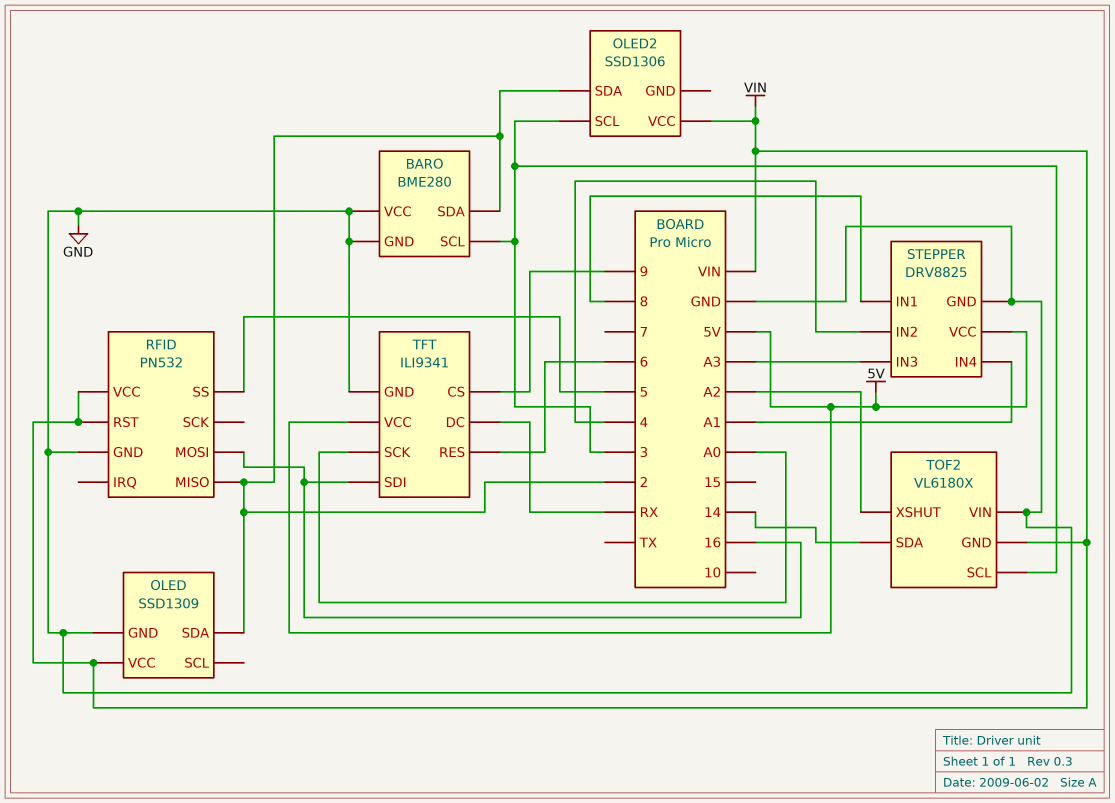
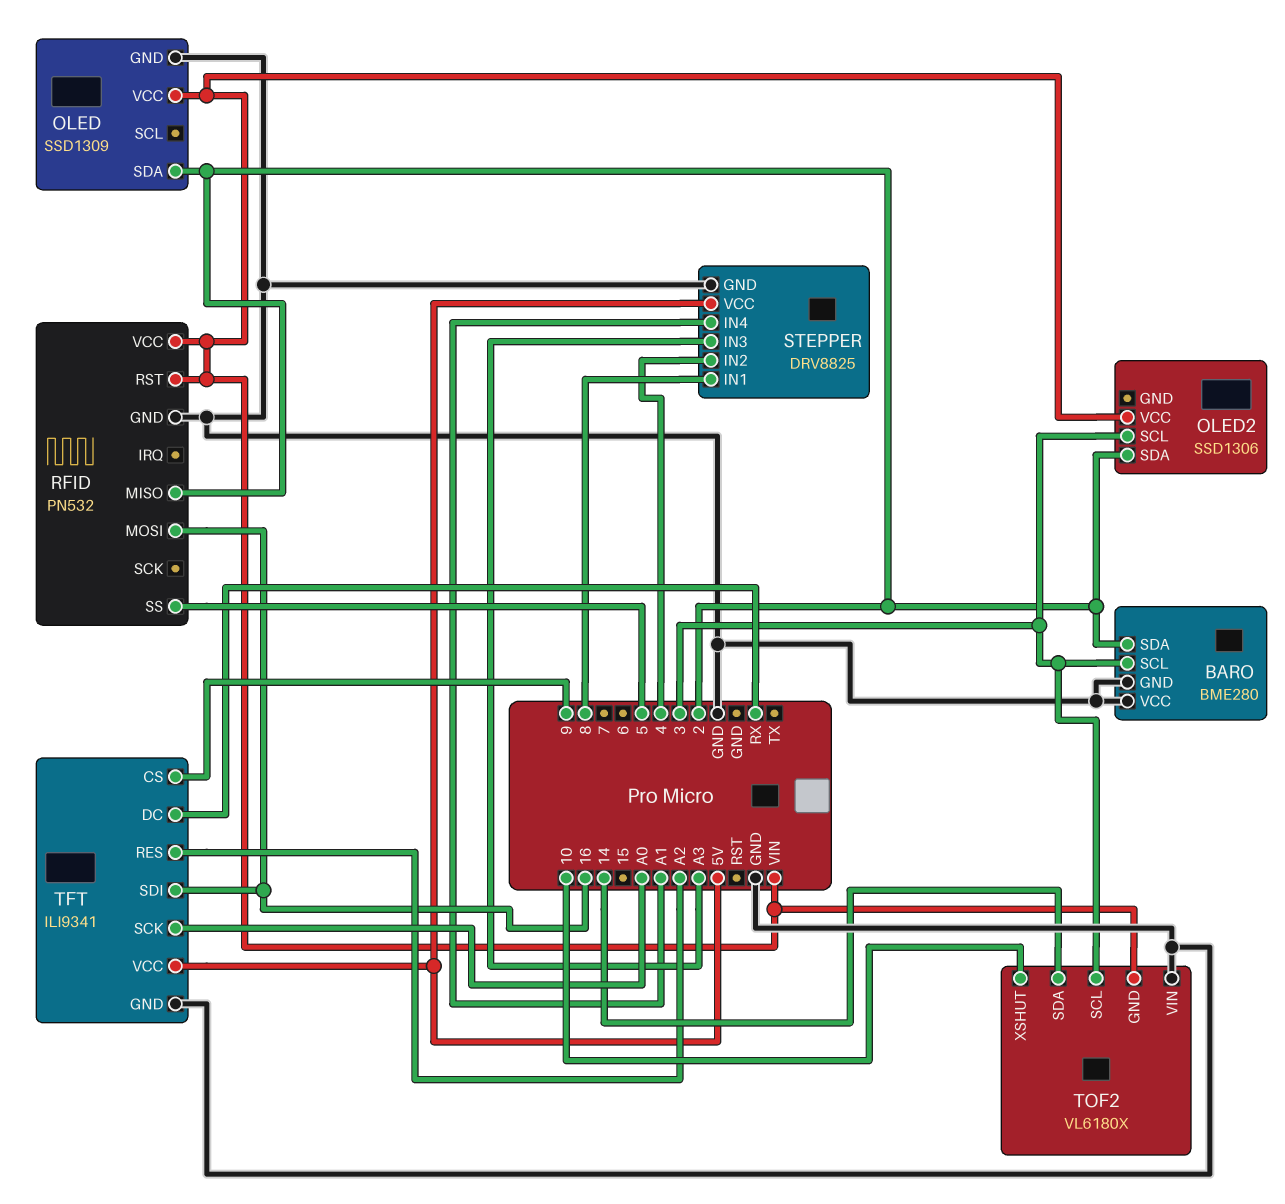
TFT pin RES: 6 -> A2
TOF2 pin XSHUT: A2 -> 10

